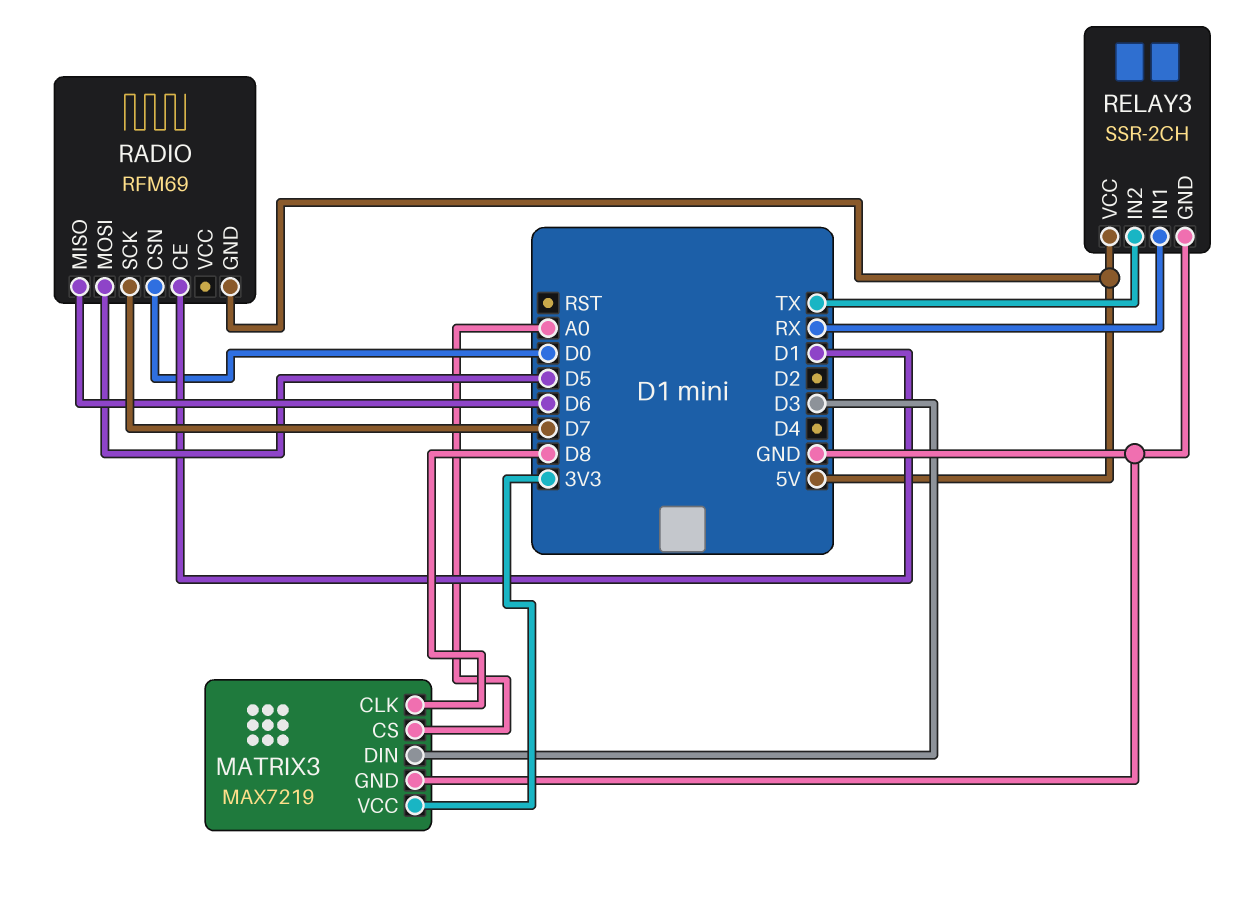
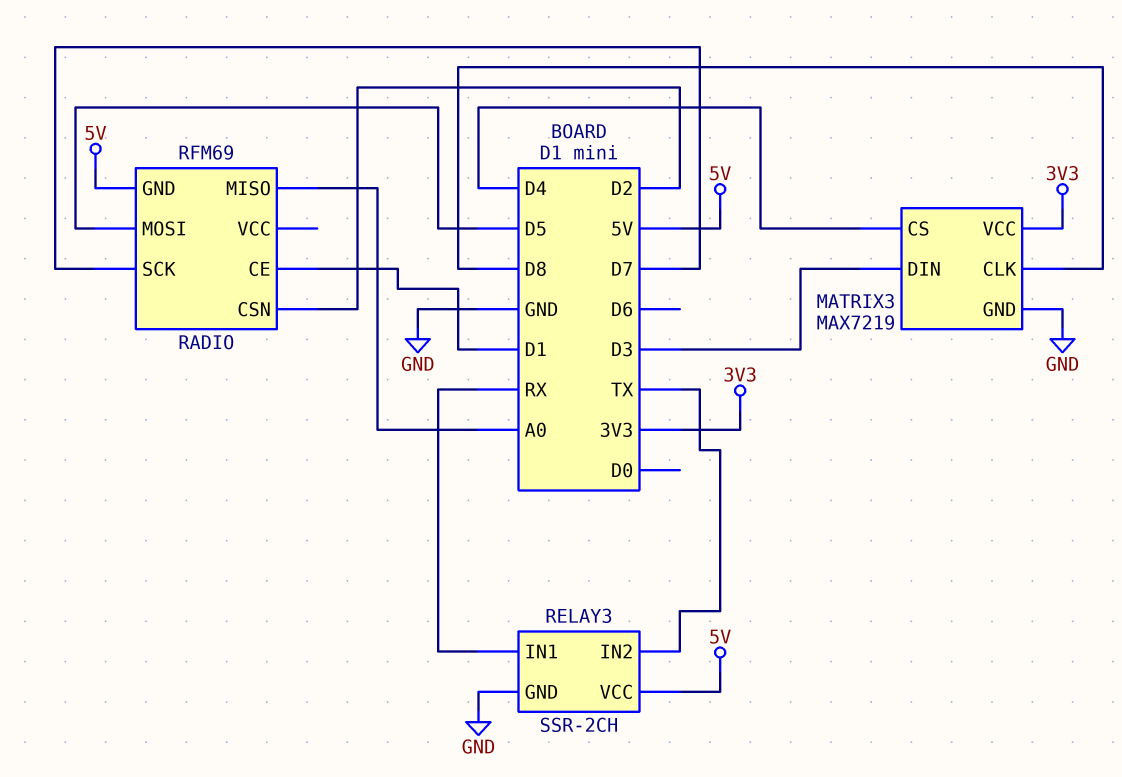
MATRIX3 pin CS: A0 -> D4
RADIO pin CSN: D0 -> D2
RADIO pin MISO: D6 -> A0

